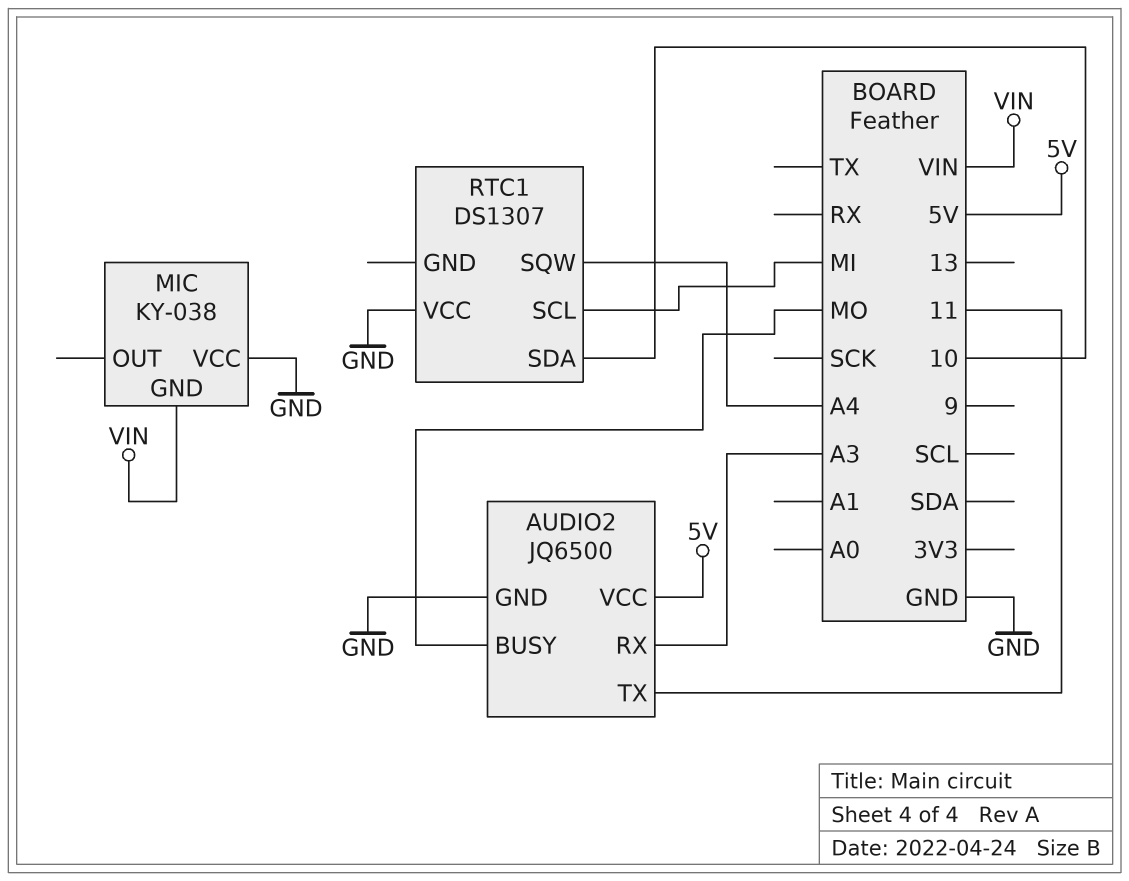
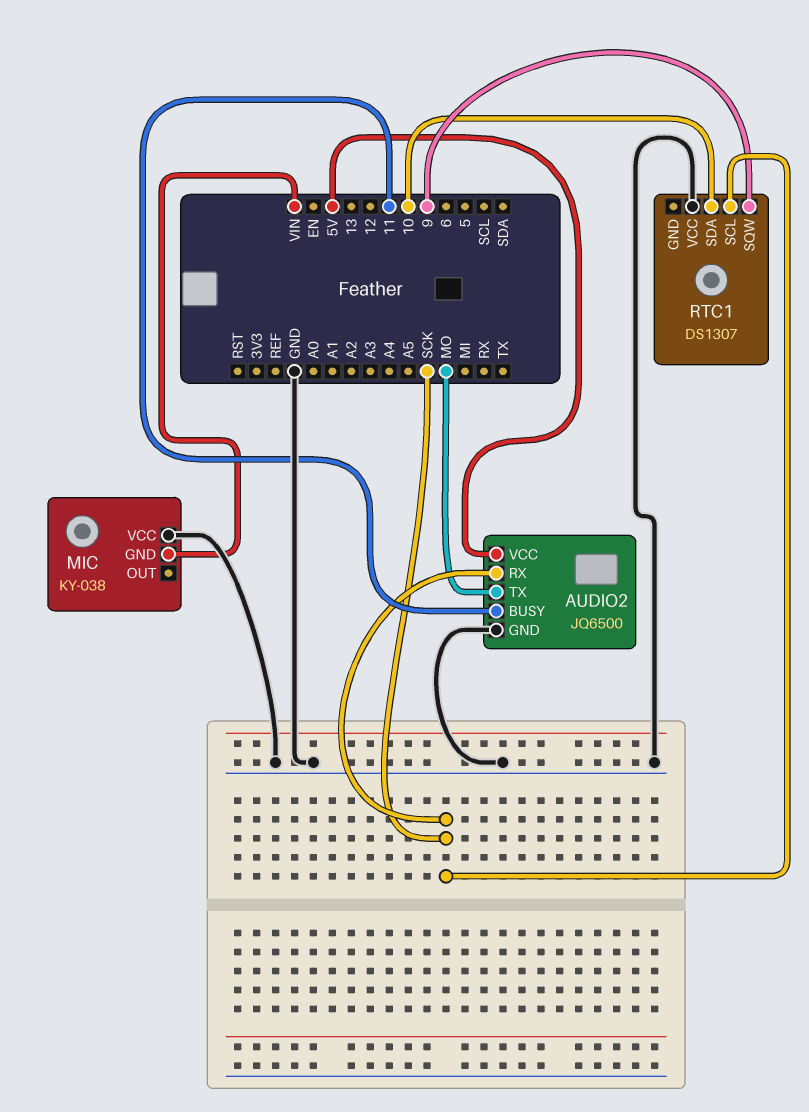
AUDIO2 pin BUSY: MO -> 11
AUDIO2 pin RX: A3 -> SCK
AUDIO2 pin TX: 11 -> MO
RTC1 pin SCL: MI -> SCK
RTC1 pin SQW: A4 -> 9

